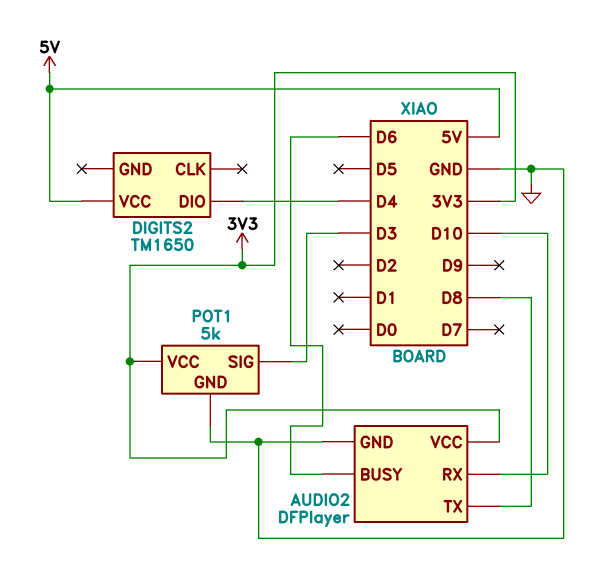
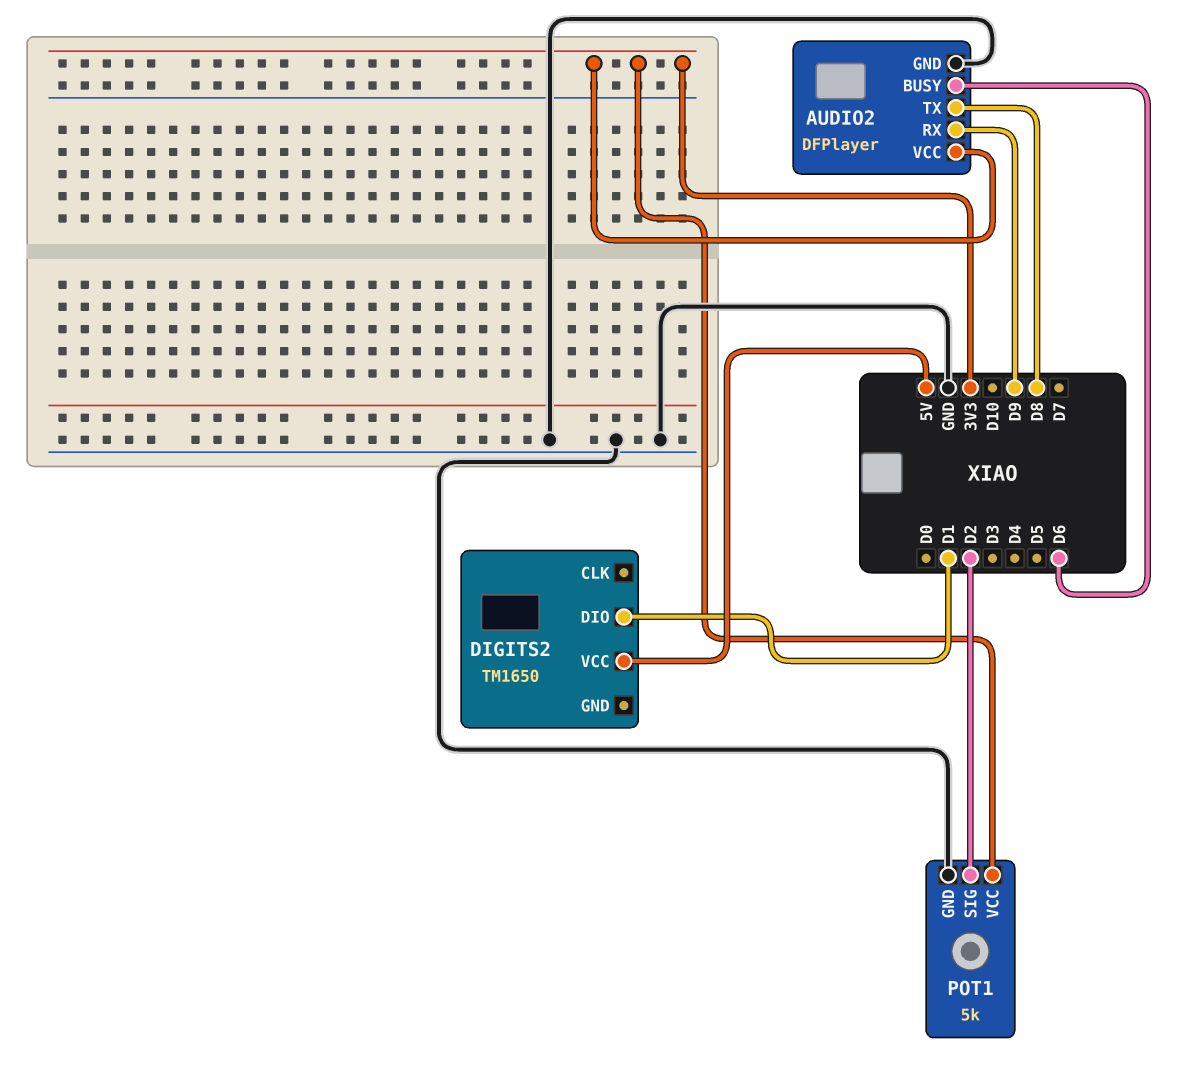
AUDIO2 pin RX: D10 -> D9
DIGITS2 pin DIO: D4 -> D1
POT1 pin SIG: D3 -> D2

